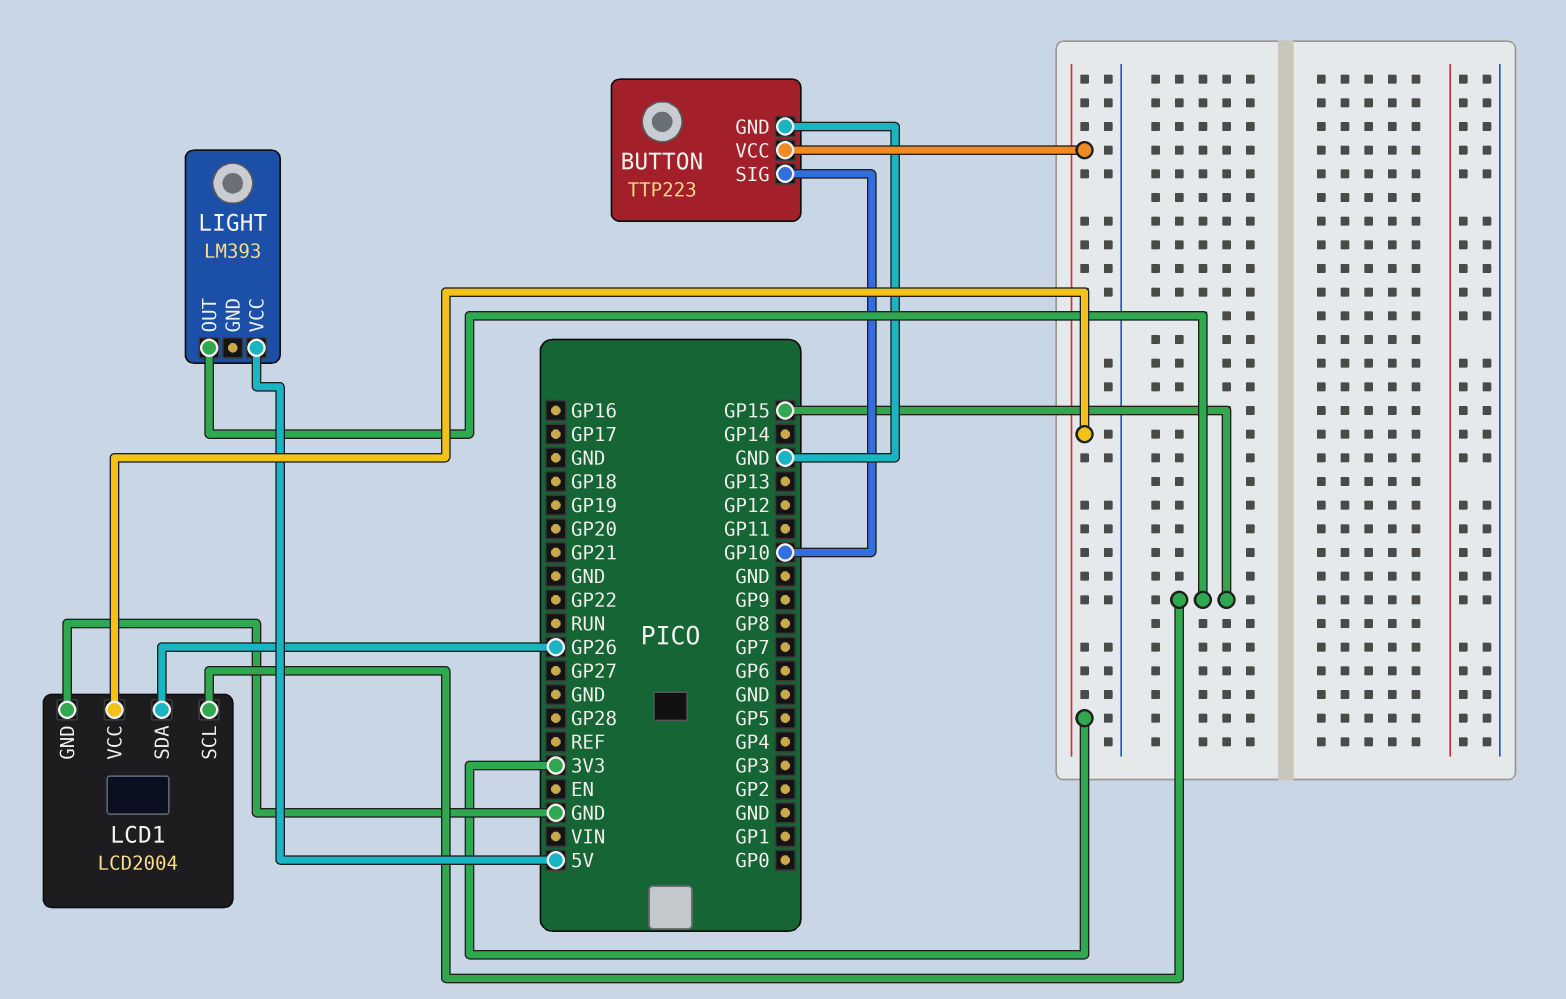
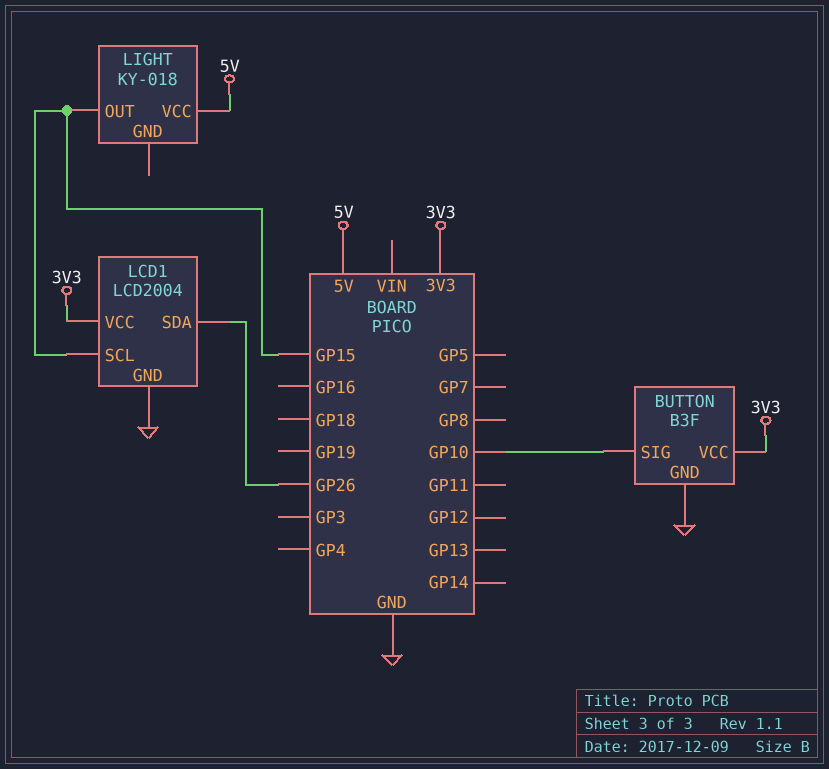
BUTTON: TTP223 -> B3F
LIGHT: LM393 -> KY-018

